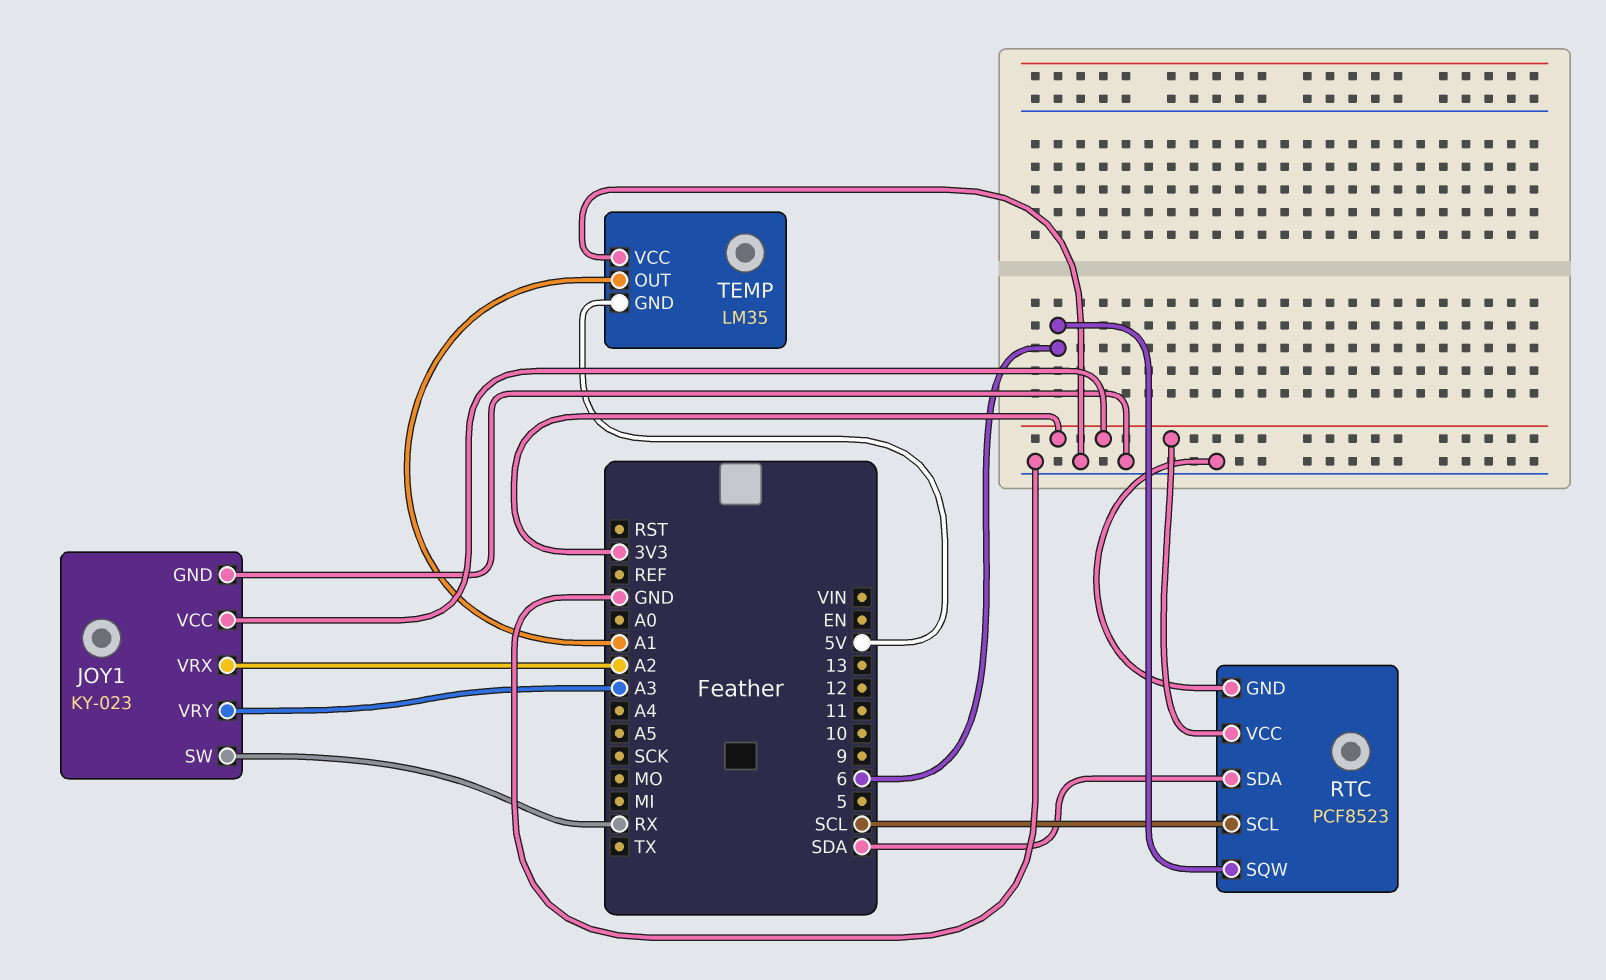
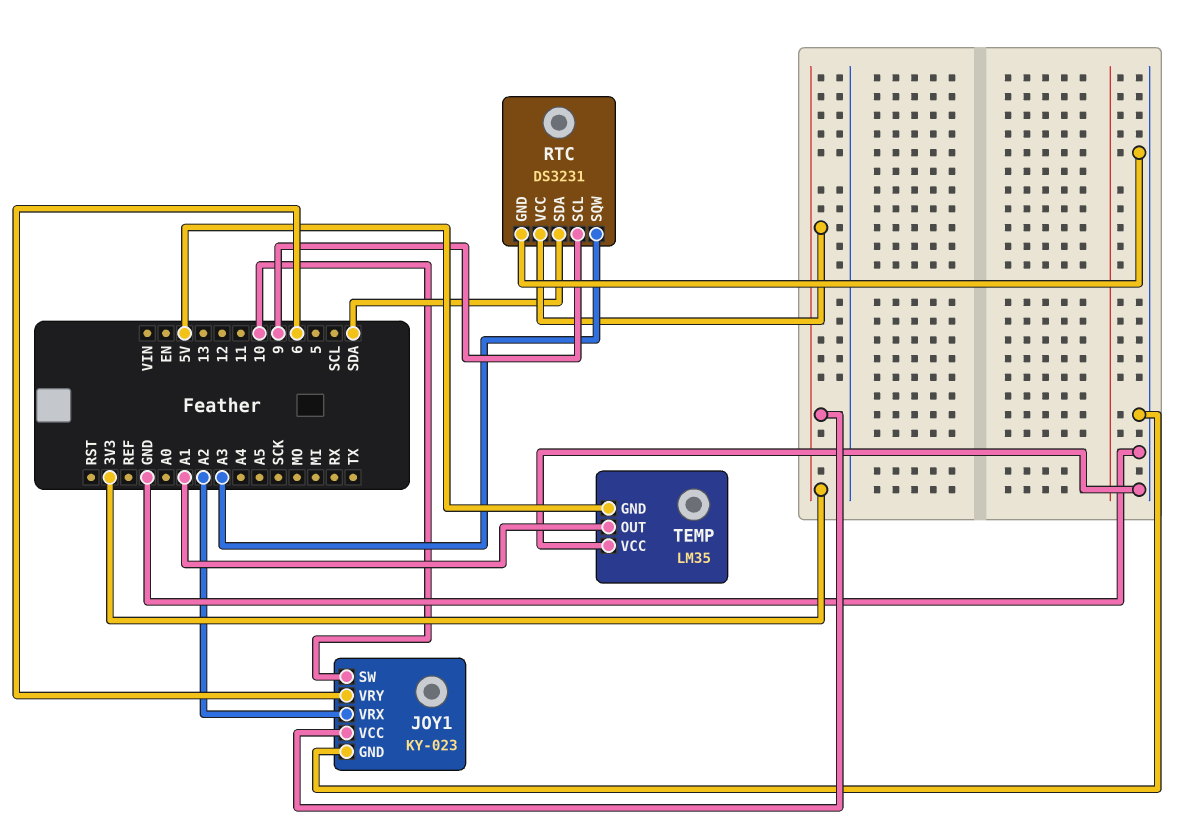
JOY1 pin SW: RX -> 10
JOY1 pin VRY: A3 -> 6
RTC: PCF8523 -> DS3231
RTC pin SCL: SCL -> 9
RTC pin SQW: 6 -> A3

